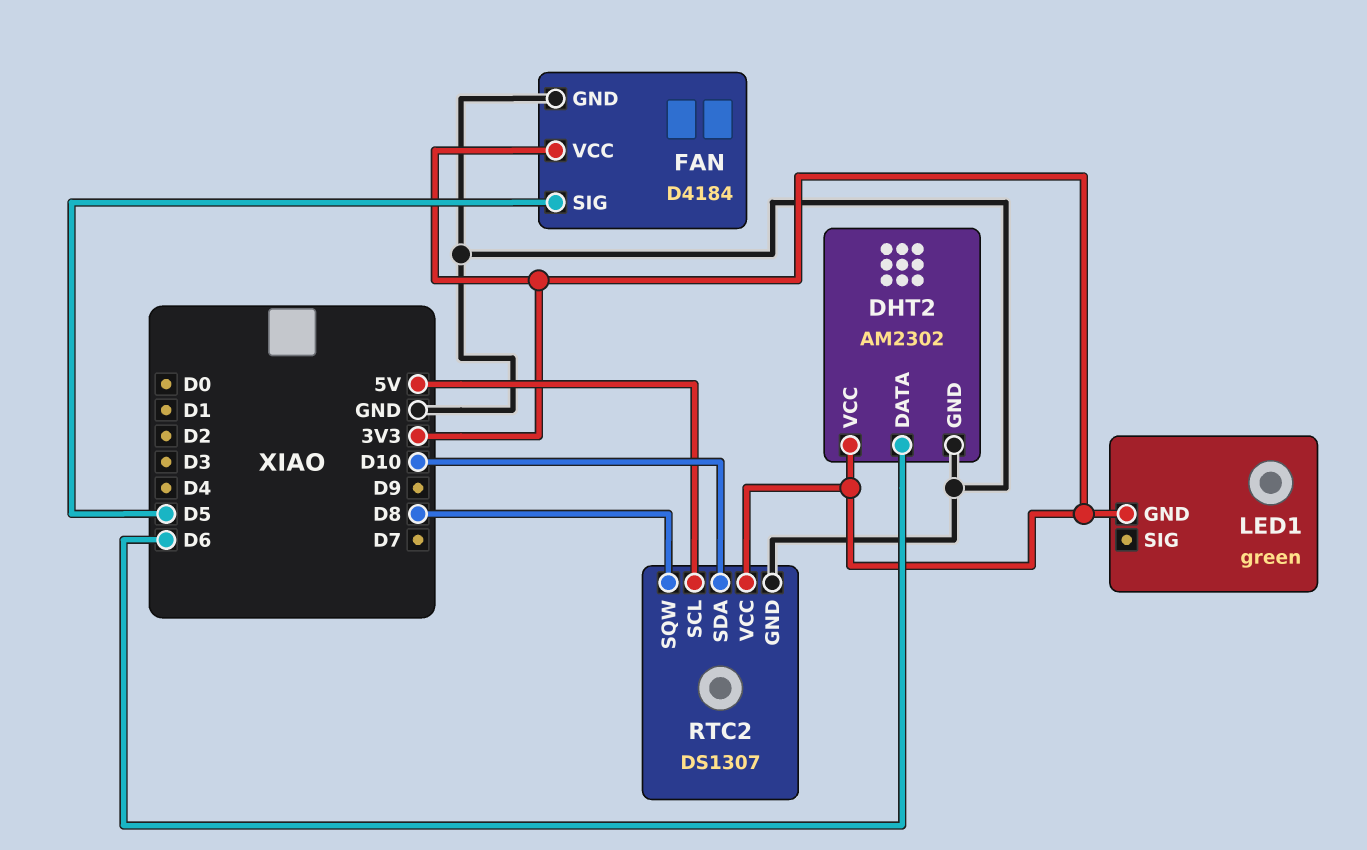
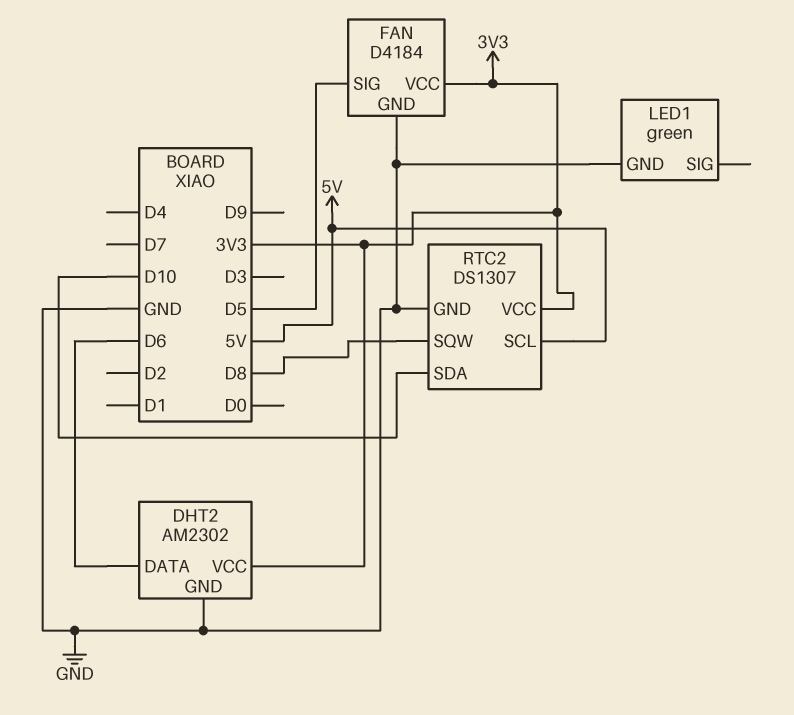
LED1 pin GND: 3V3 -> GND

